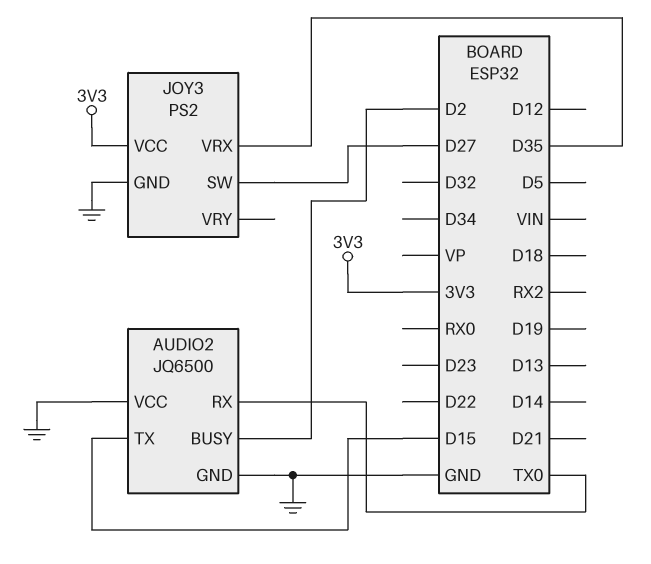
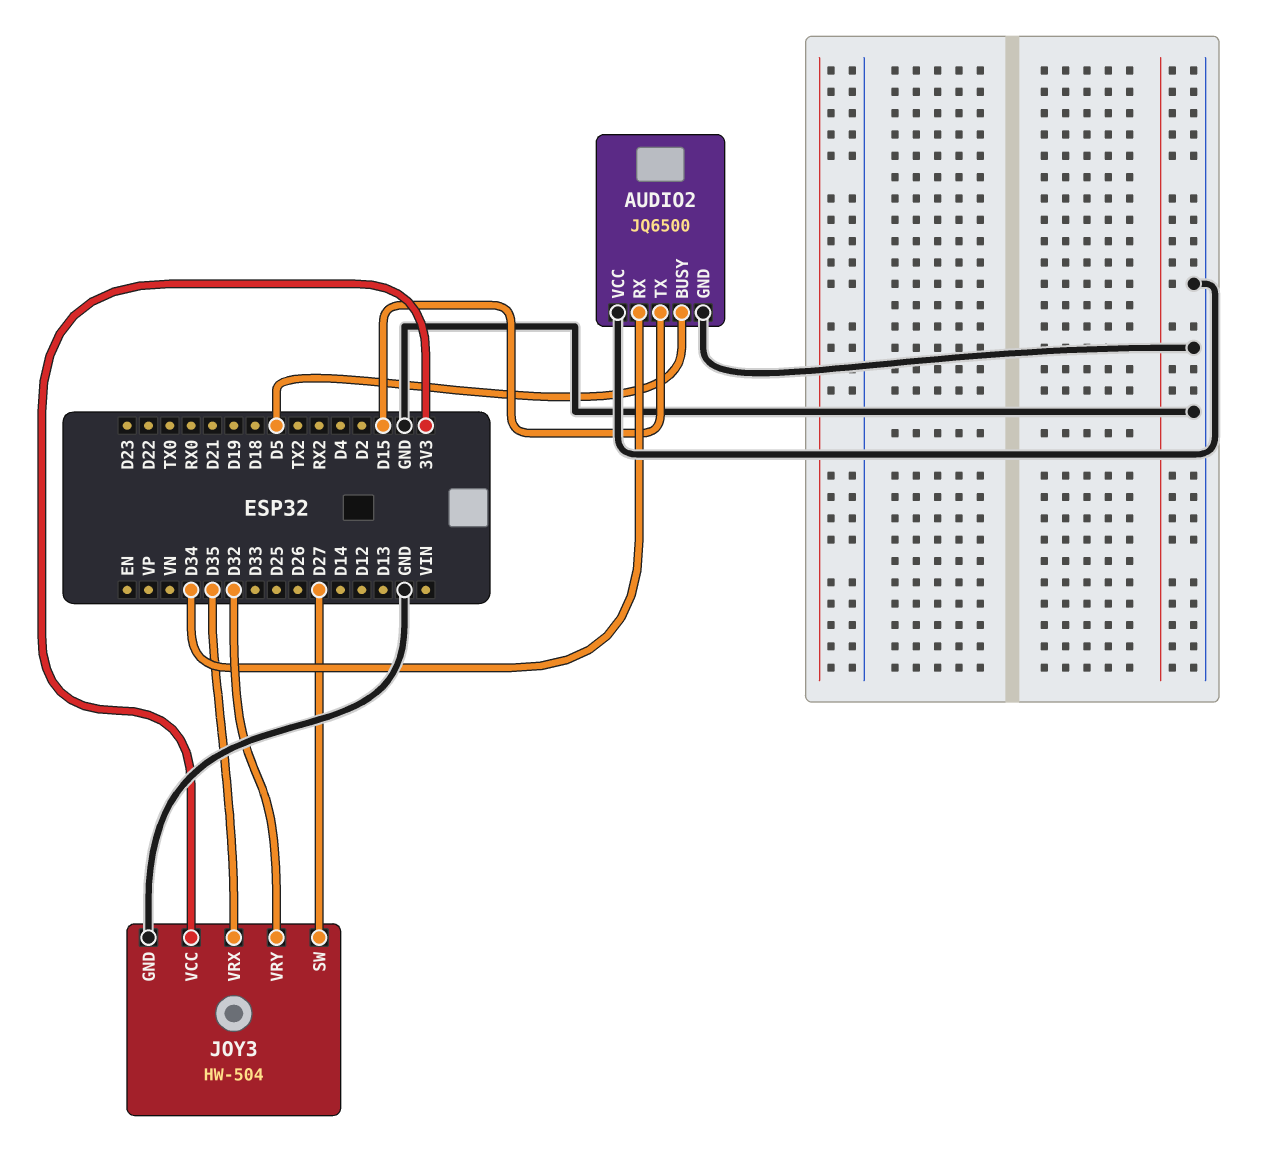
AUDIO2 pin BUSY: D2 -> D5
AUDIO2 pin RX: TX0 -> D34
JOY3: PS2 -> HW-504
JOY3 pin VRY: none -> D32

